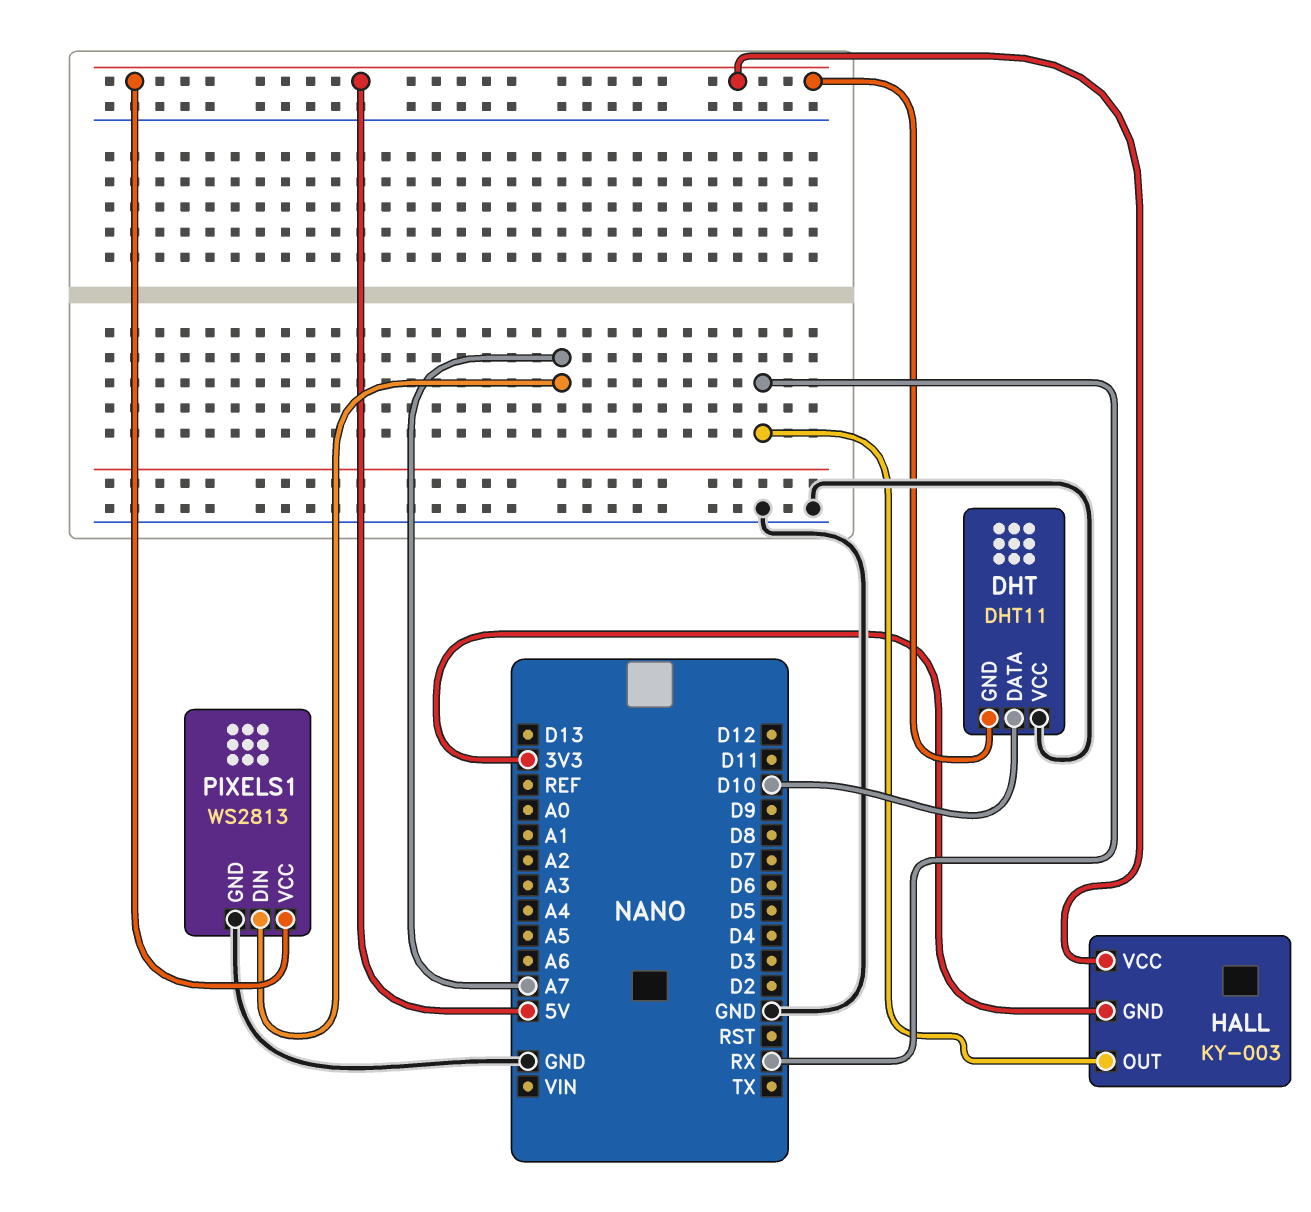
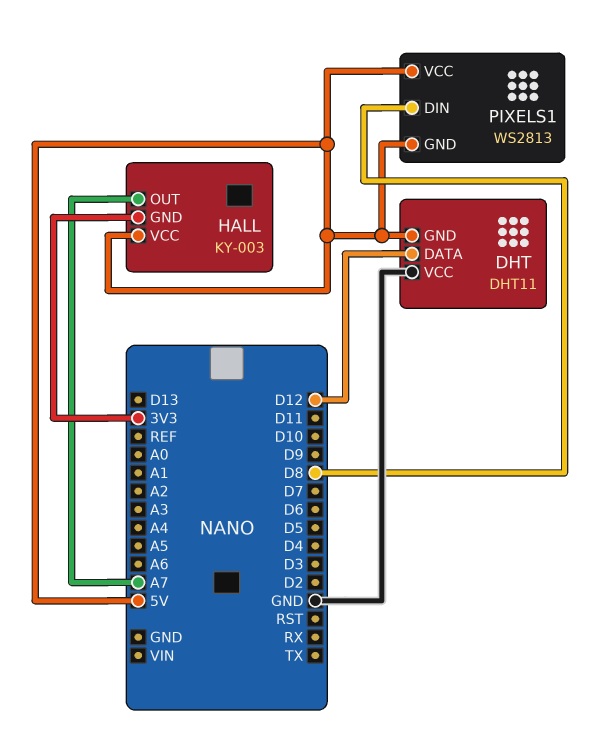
DHT pin DATA: D10 -> D12
HALL pin OUT: RX -> A7
PIXELS1 pin DIN: A7 -> D8
PIXELS1 pin GND: GND -> 5V

